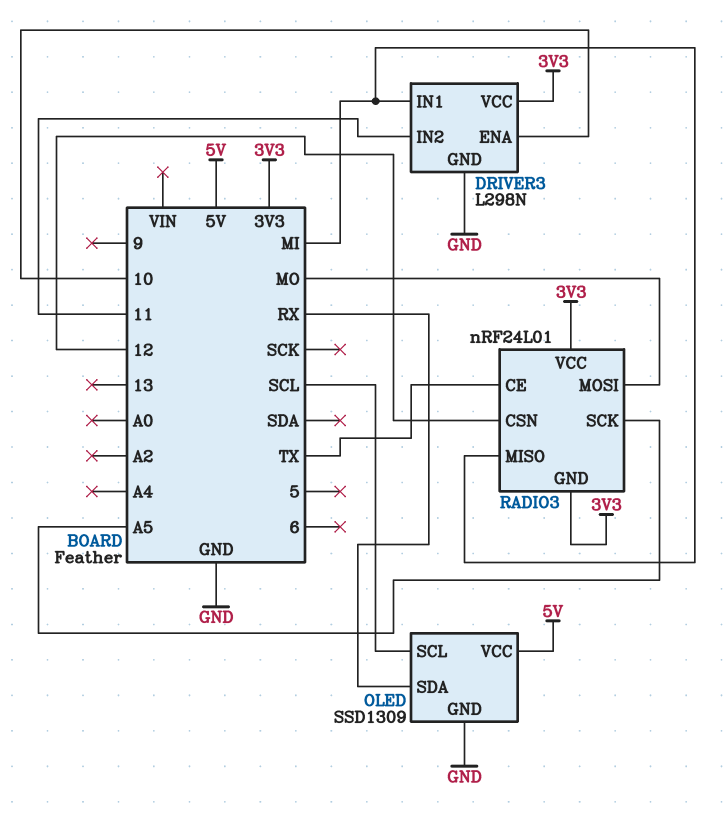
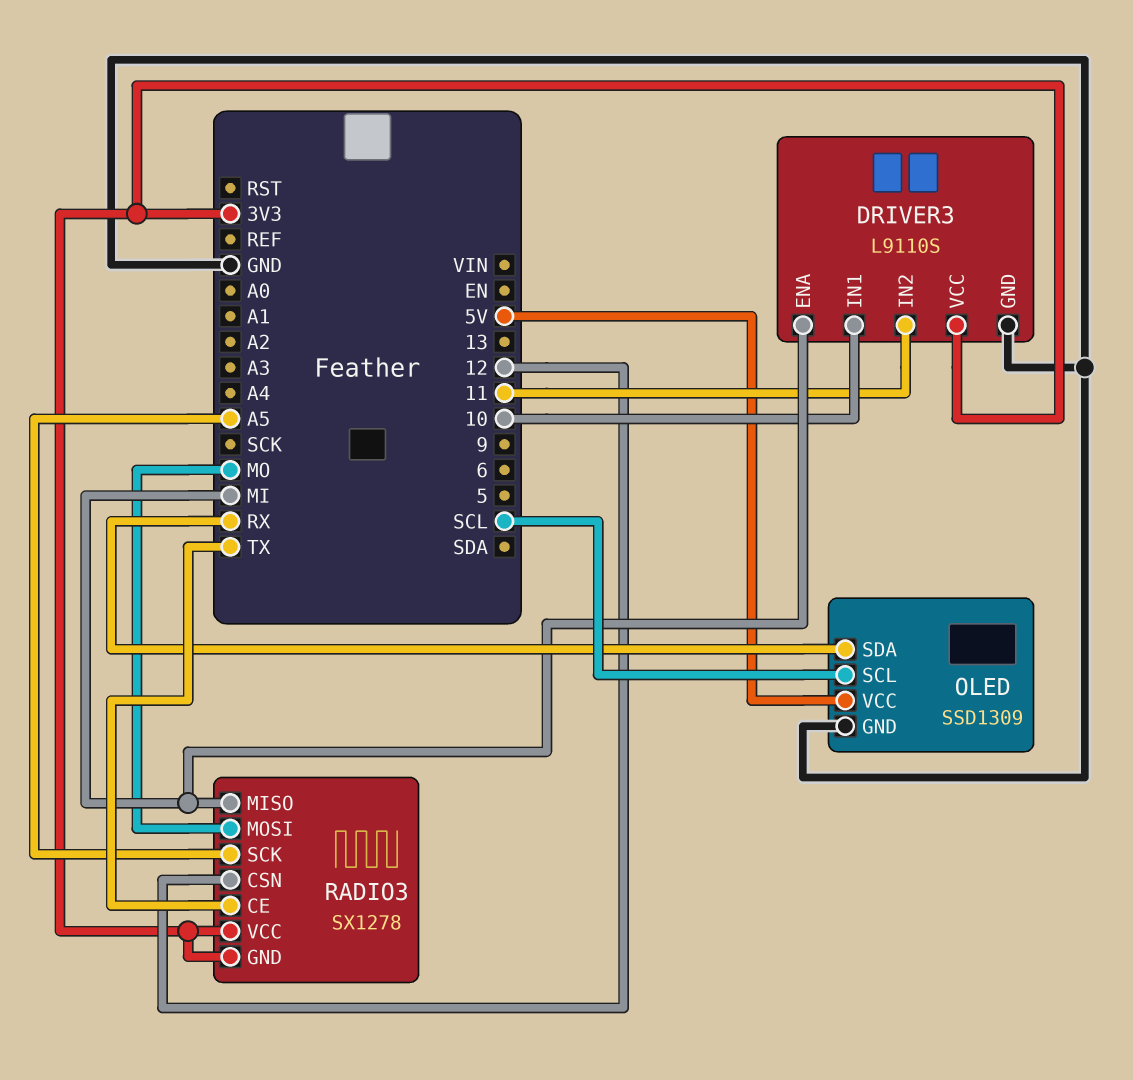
DRIVER3: L298N -> L9110S
DRIVER3 pin ENA: 10 -> MI
DRIVER3 pin IN1: MI -> 10
RADIO3: nRF24L01 -> SX1278

